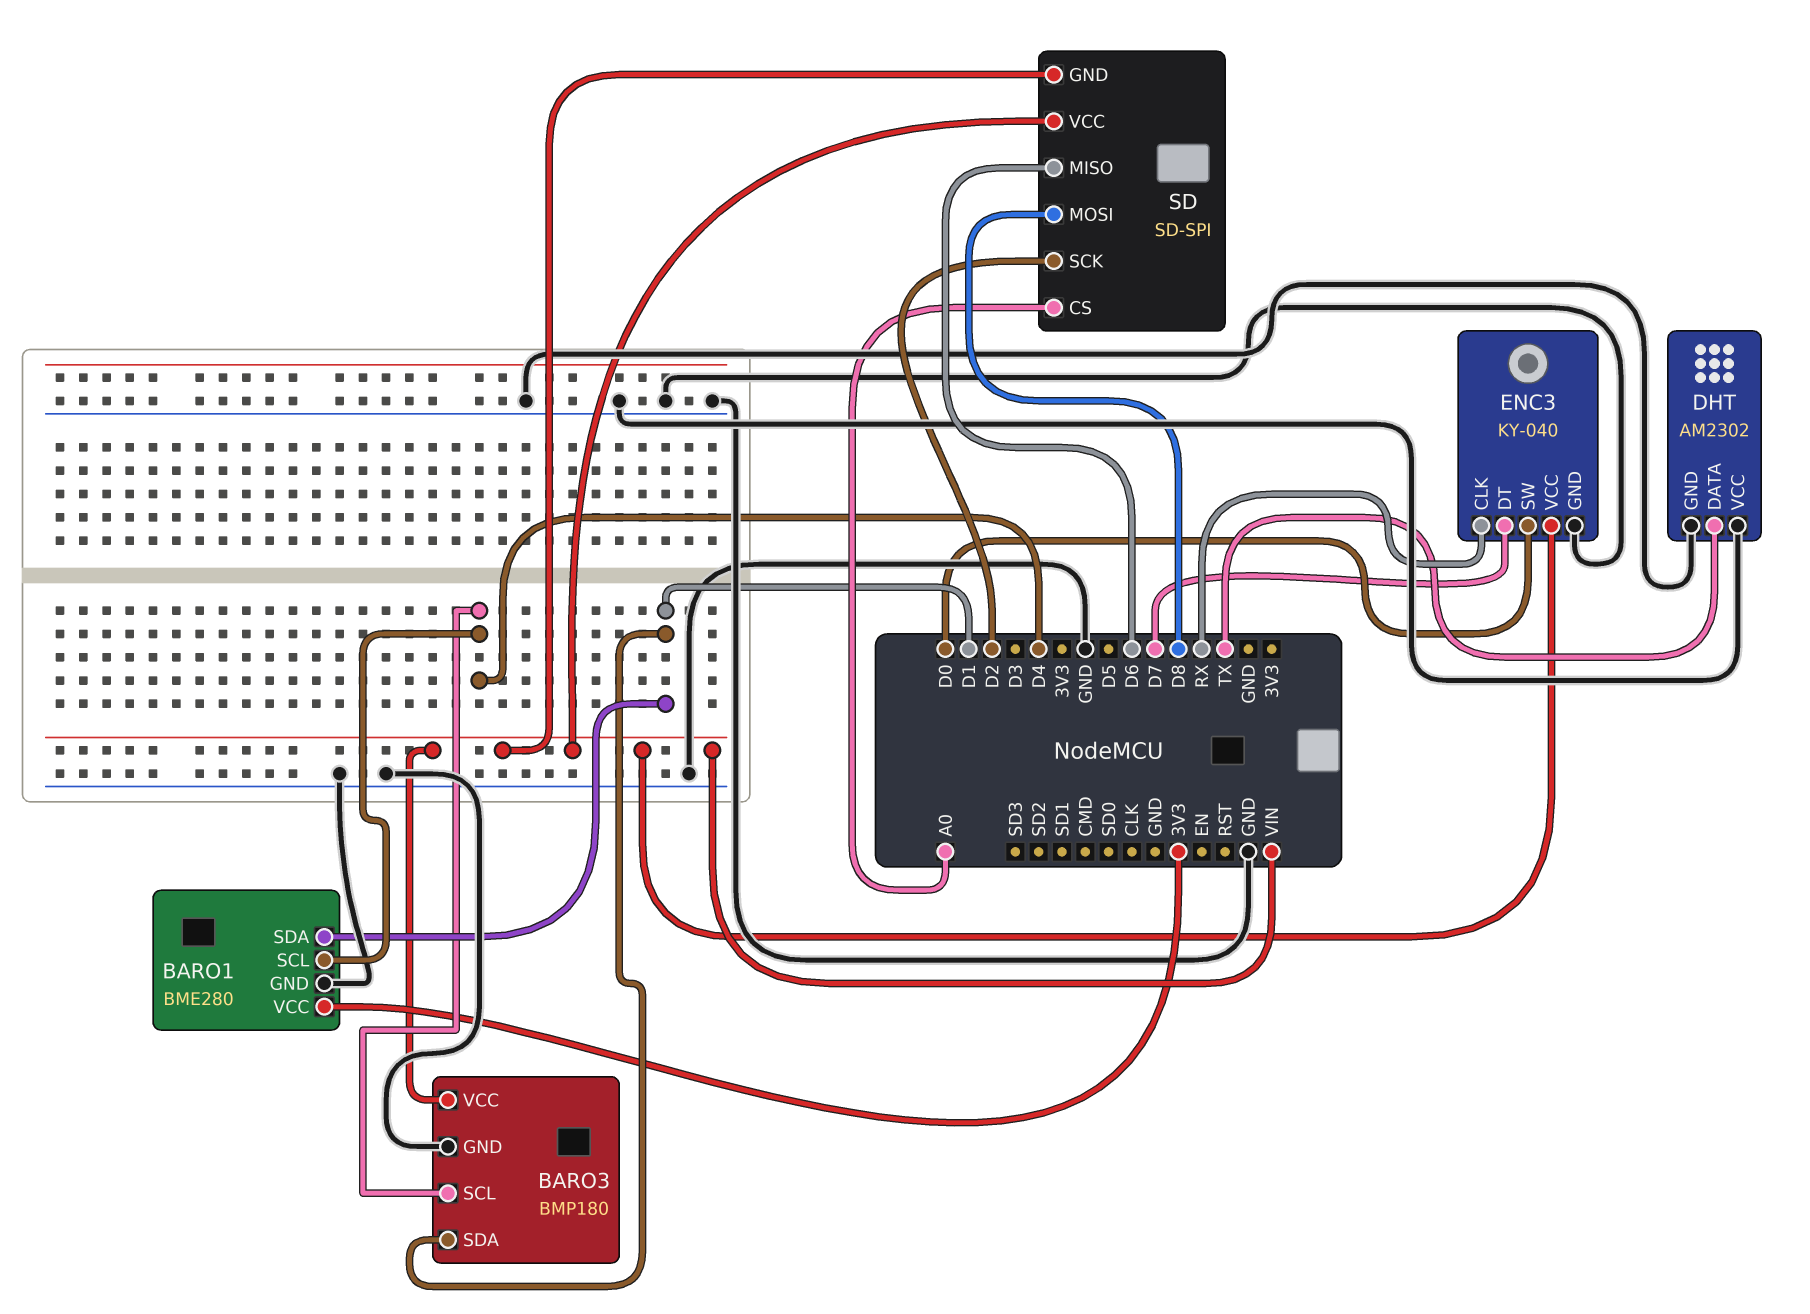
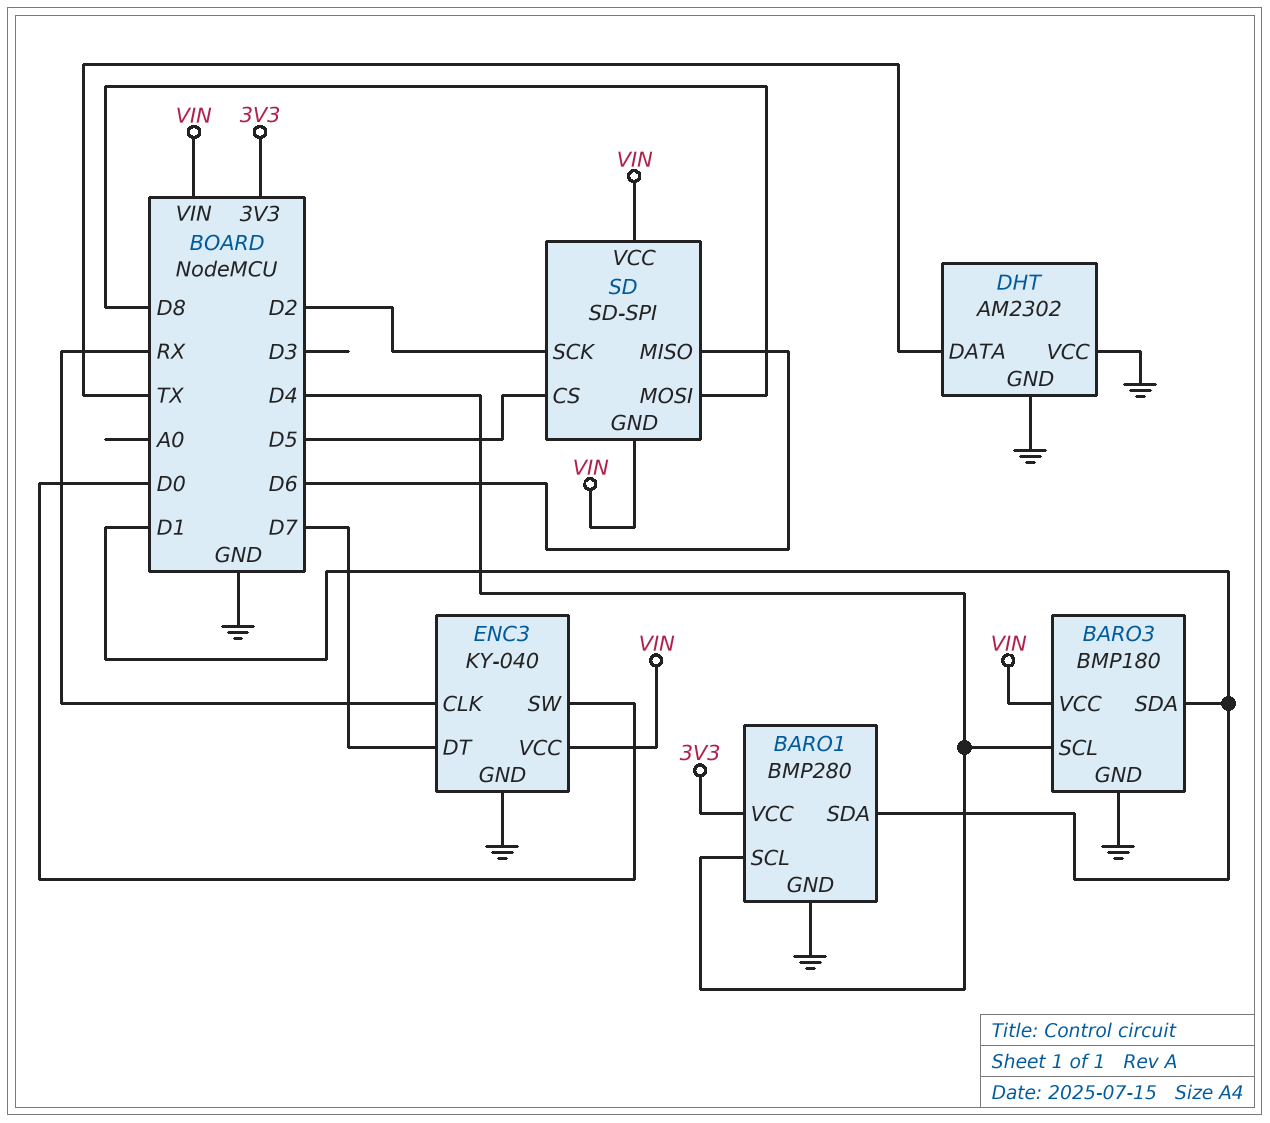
BARO1: BME280 -> BMP280
SD pin CS: A0 -> D5

